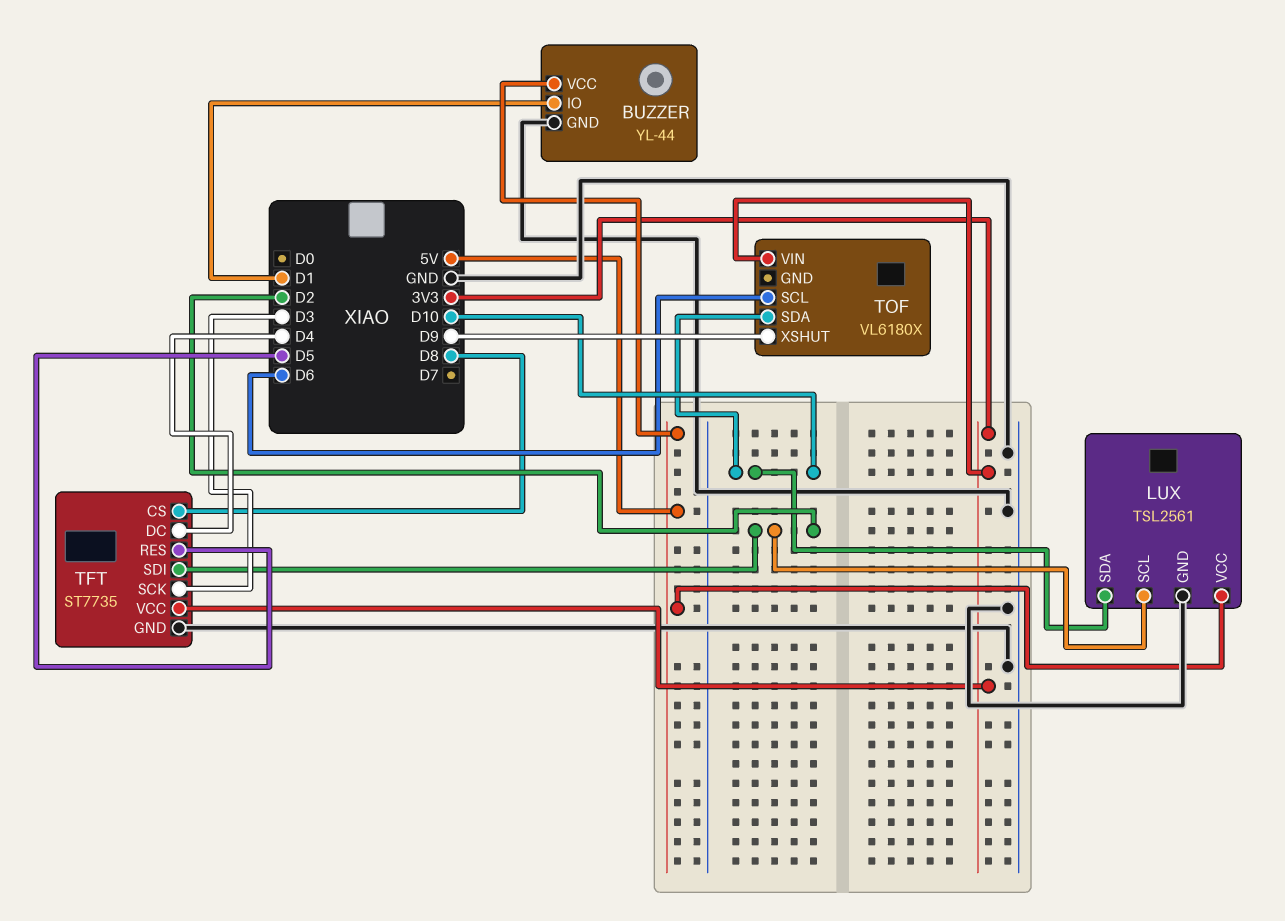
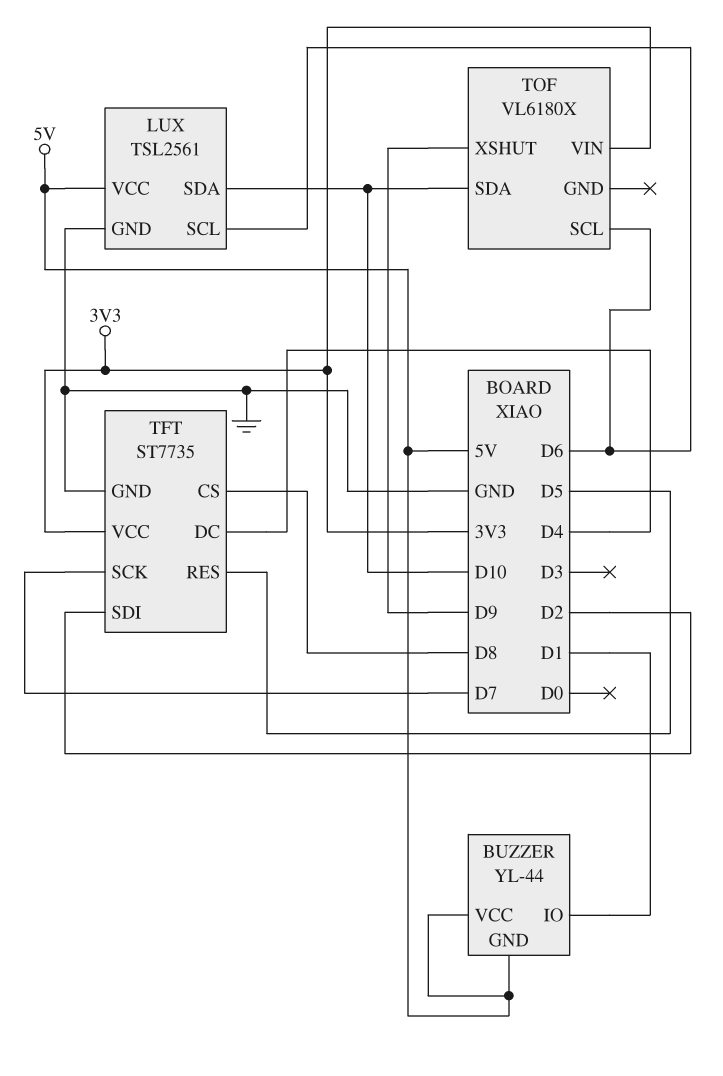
BUZZER pin GND: GND -> 5V
LUX pin SCL: D2 -> D6
TFT pin SCK: D3 -> D7

